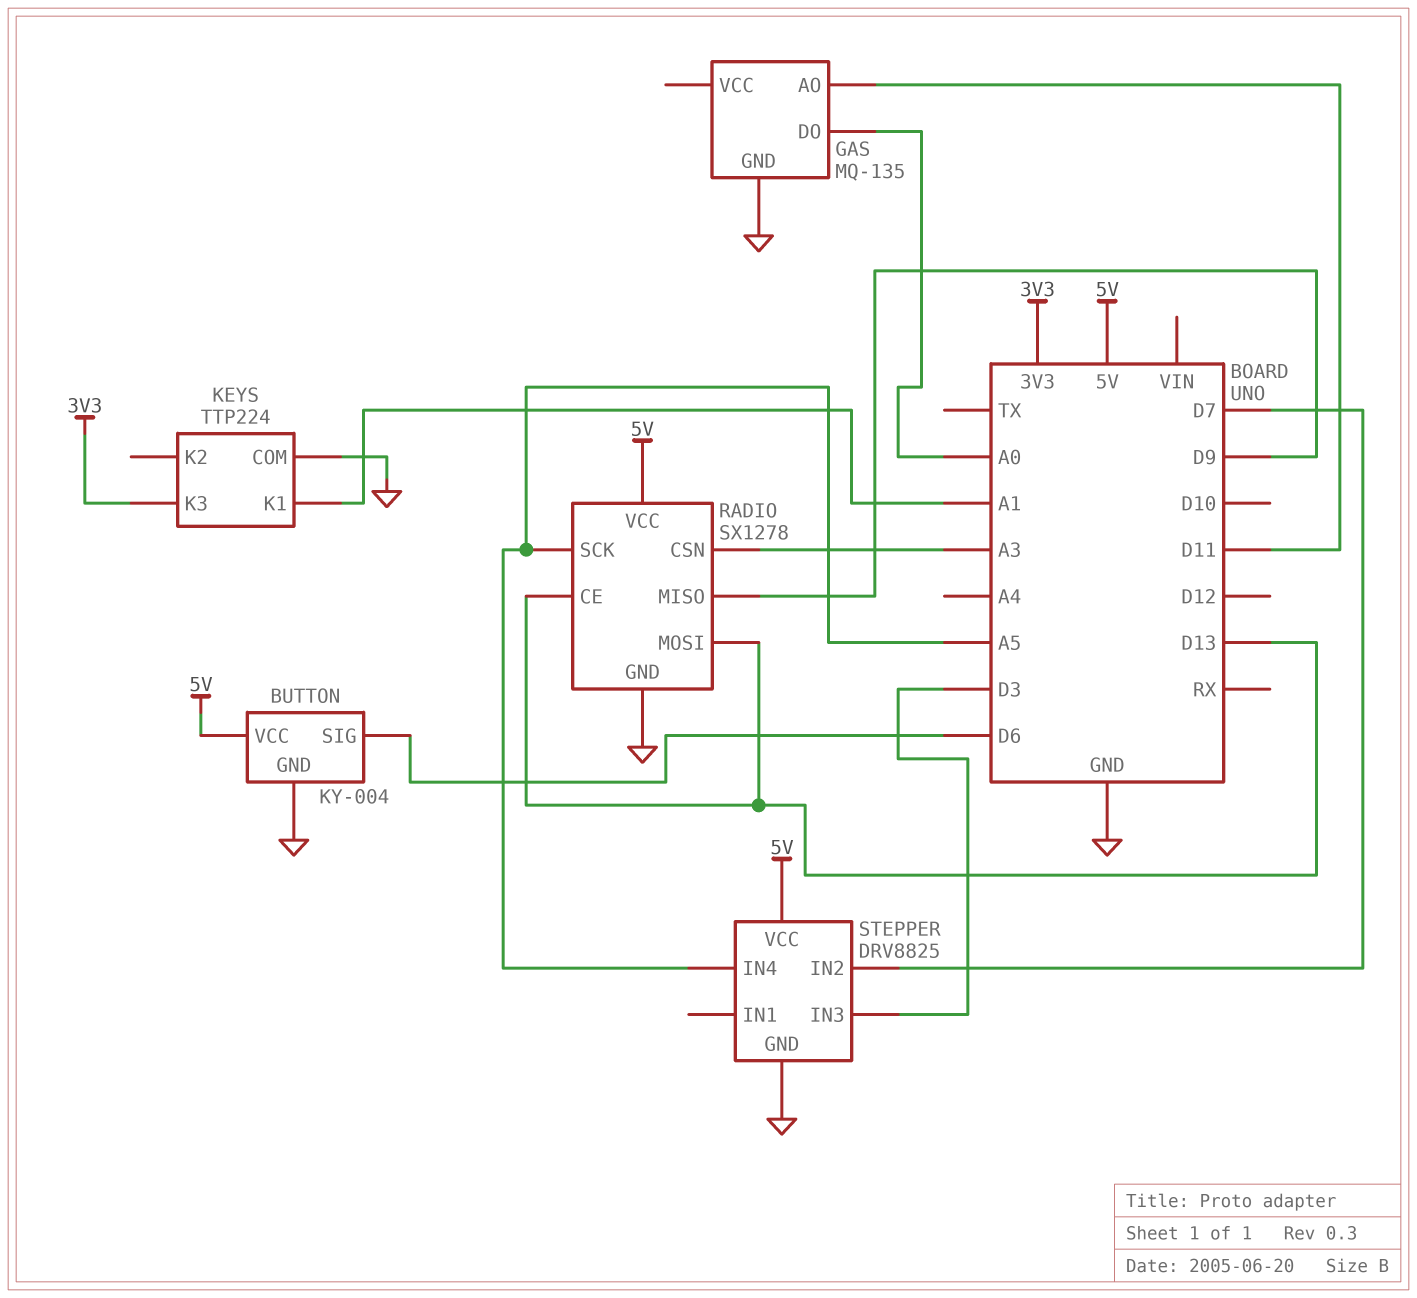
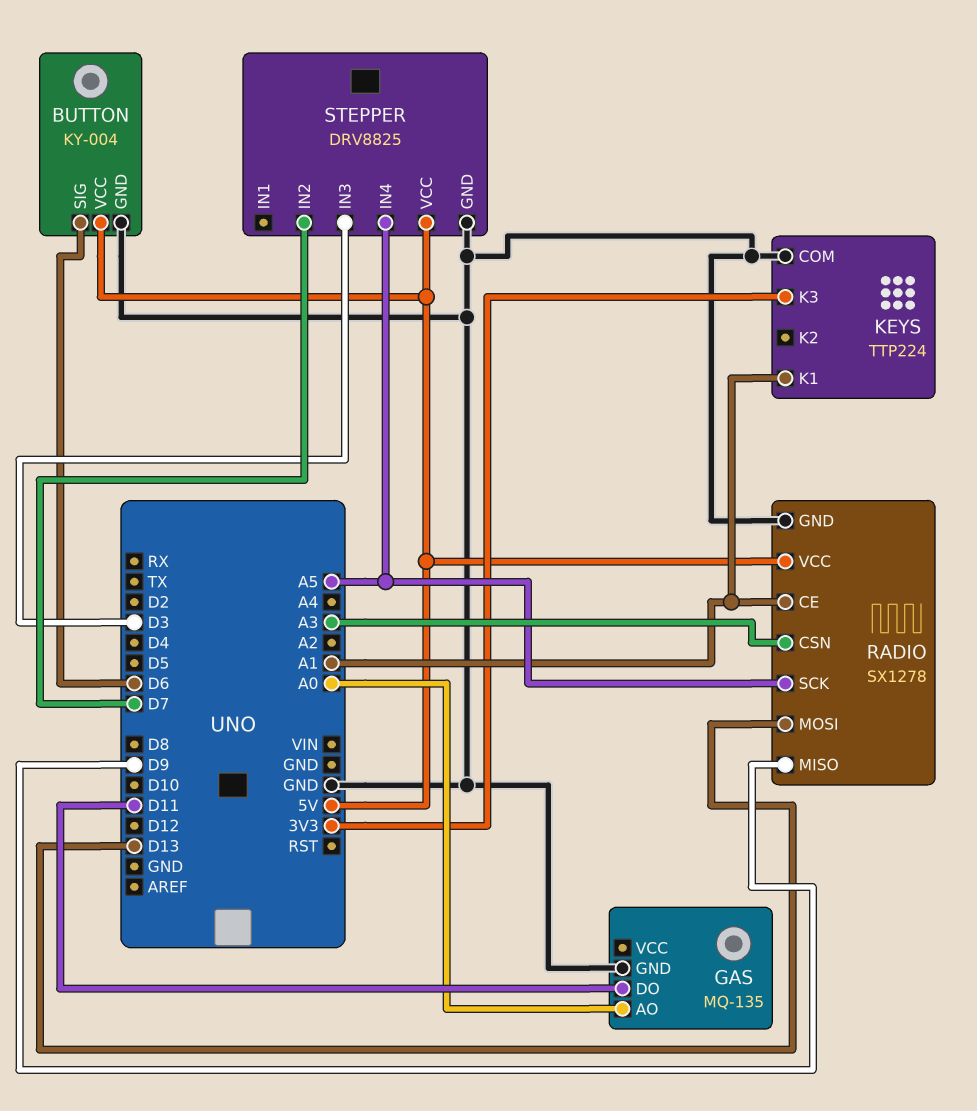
GAS pin AO: D11 -> A0
GAS pin DO: A0 -> D11
RADIO pin CE: D13 -> A1

